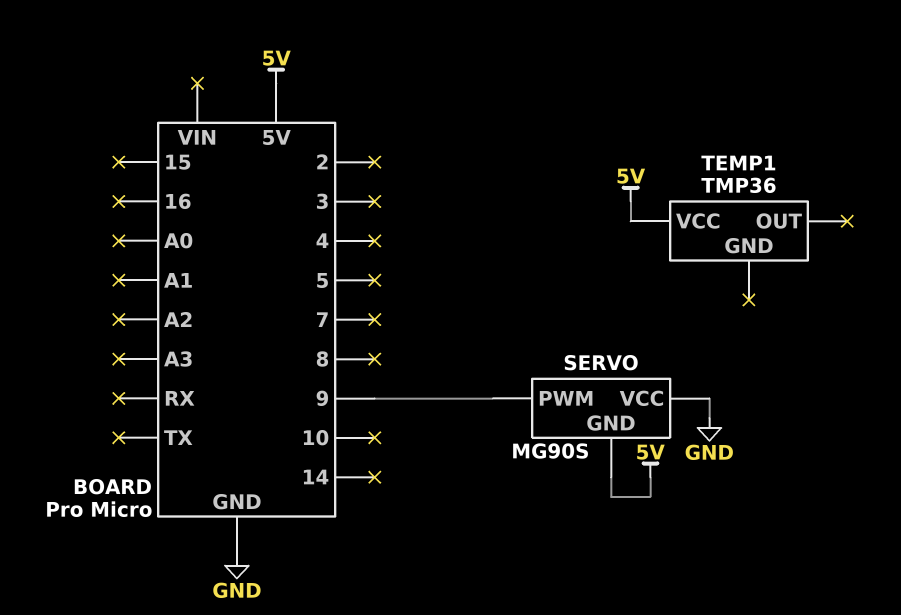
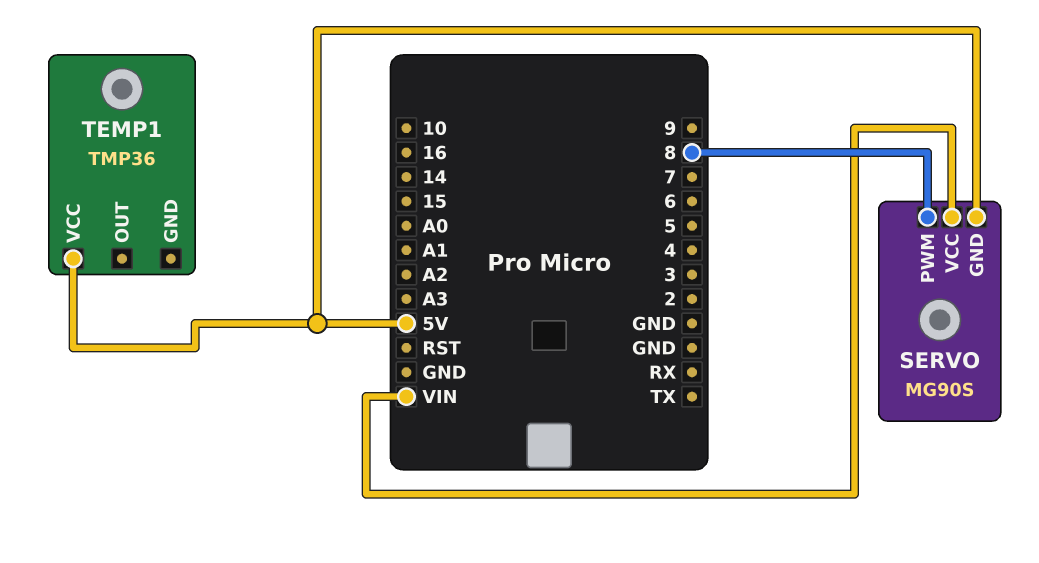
SERVO pin PWM: 9 -> 8
SERVO pin VCC: GND -> VIN

